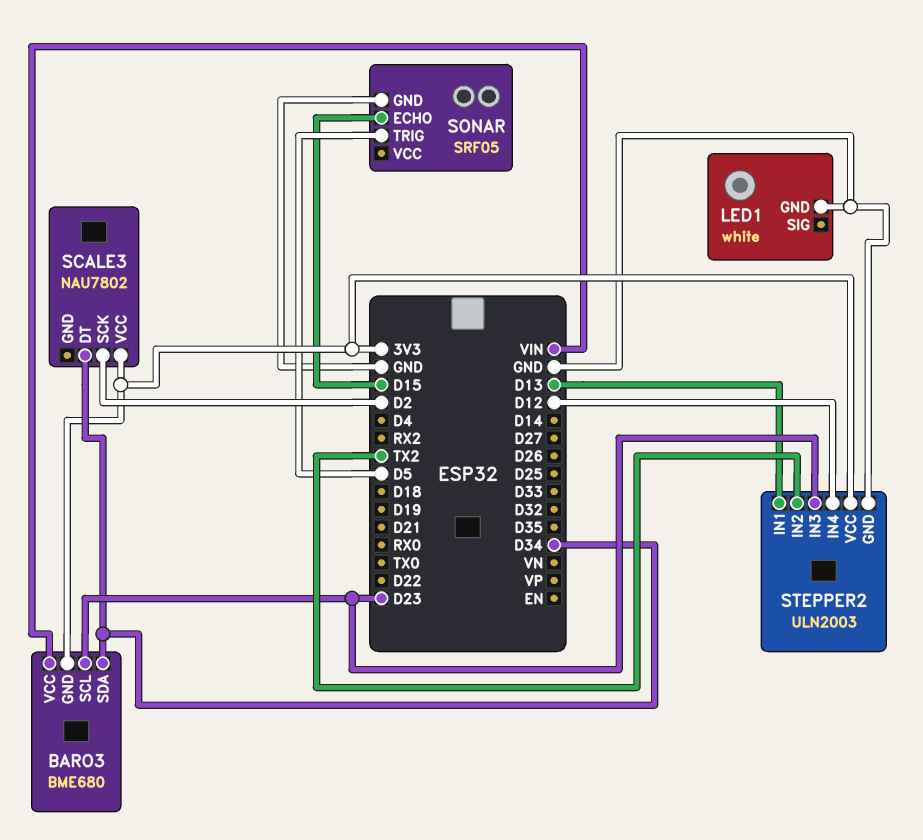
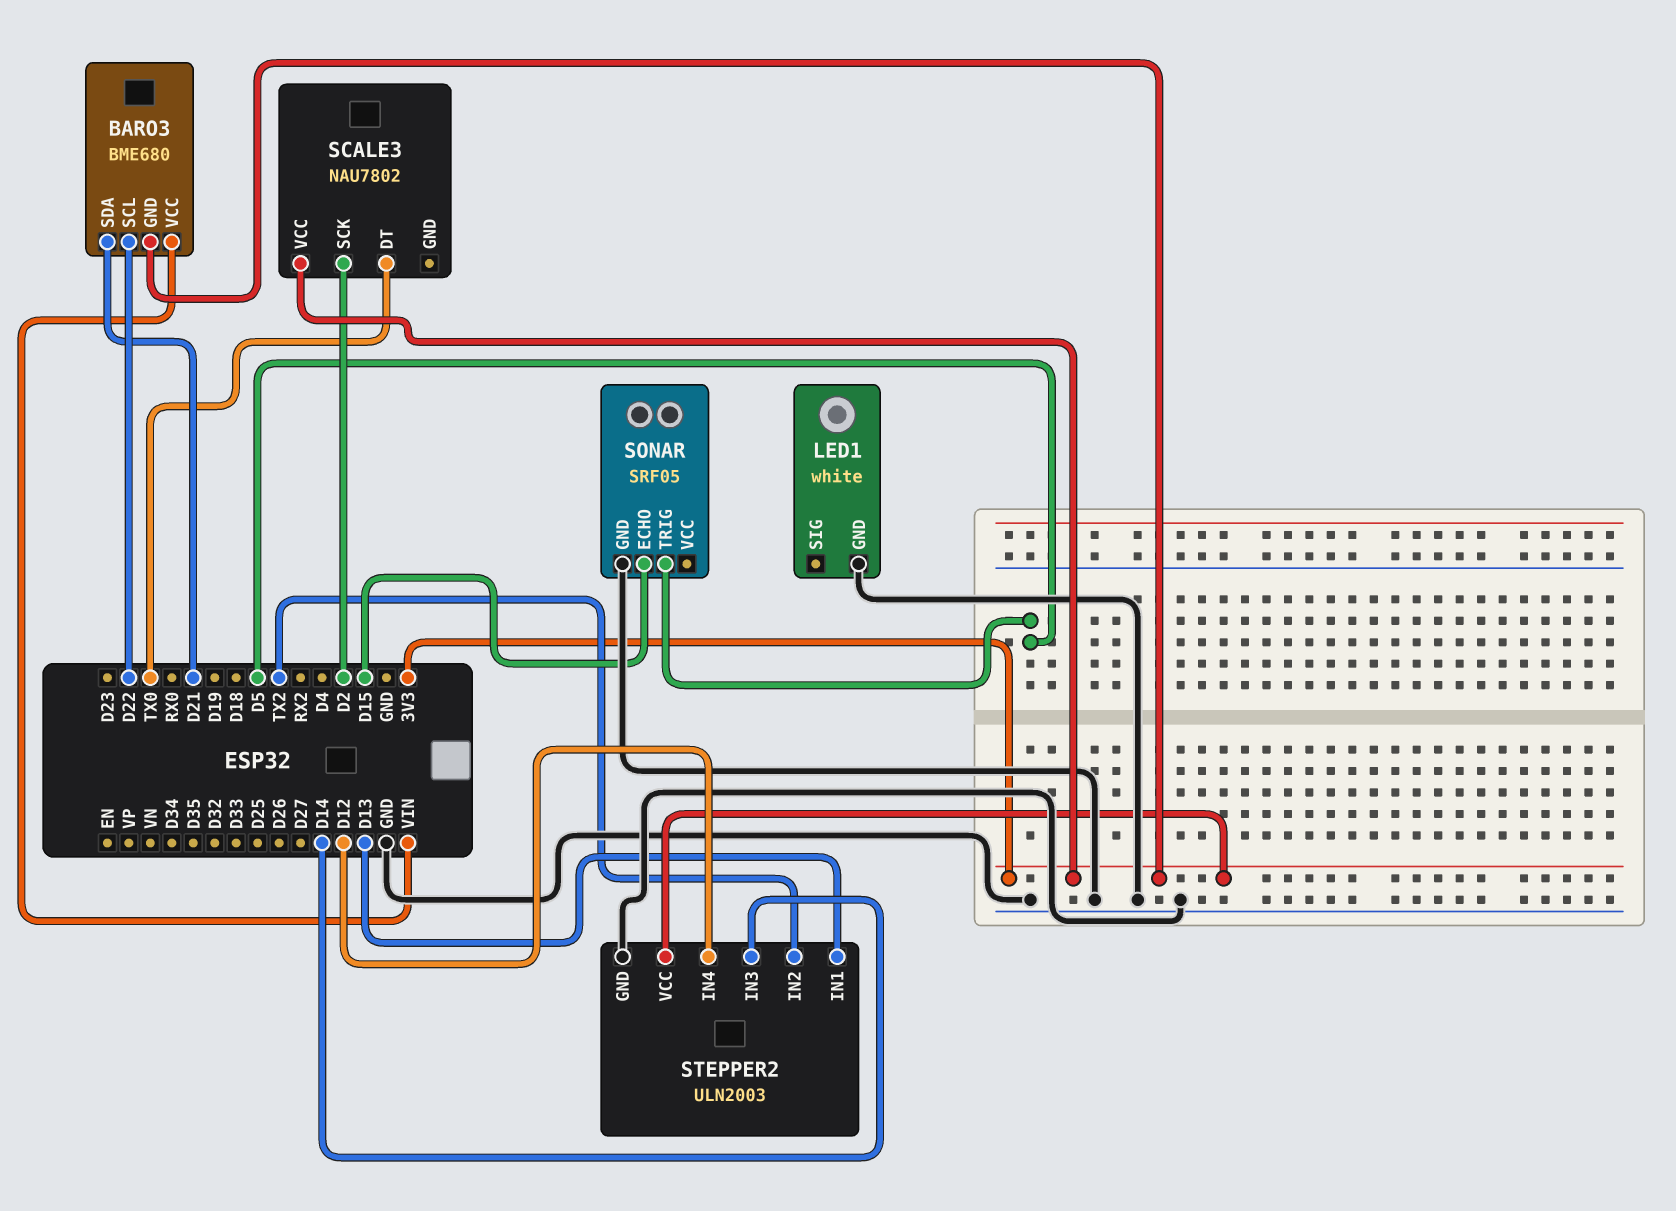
BARO3 pin SCL: D23 -> D22
BARO3 pin SDA: D34 -> D21
SCALE3 pin DT: D34 -> TX0
STEPPER2 pin IN3: D23 -> D14

